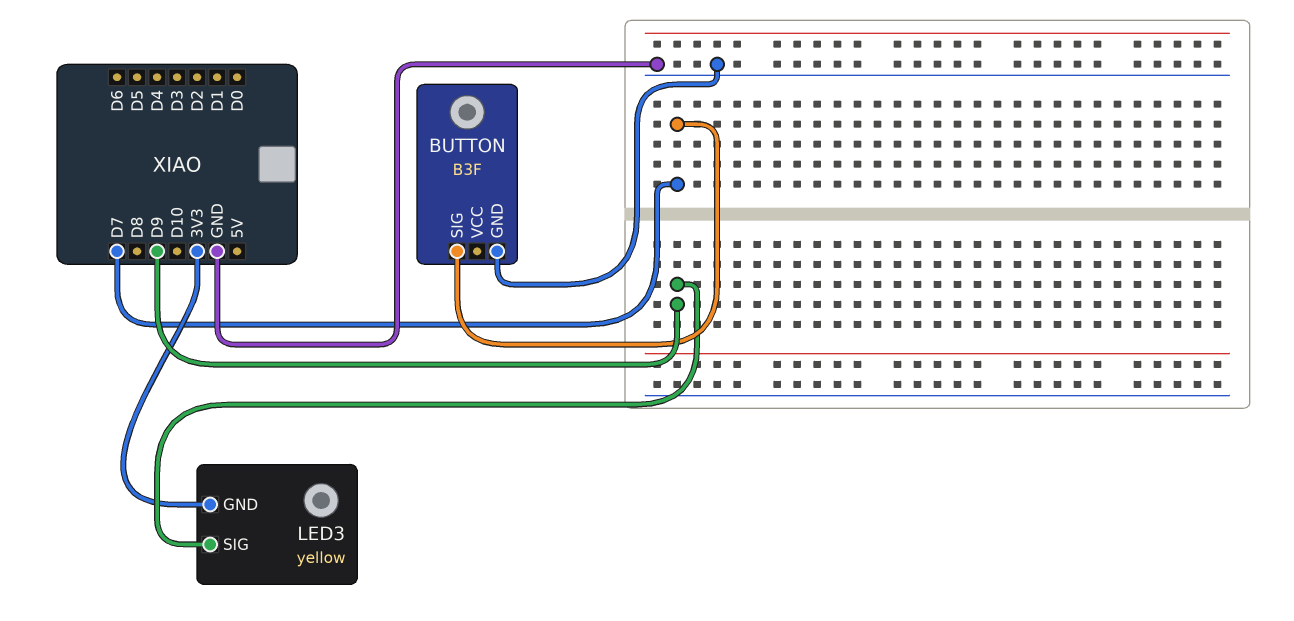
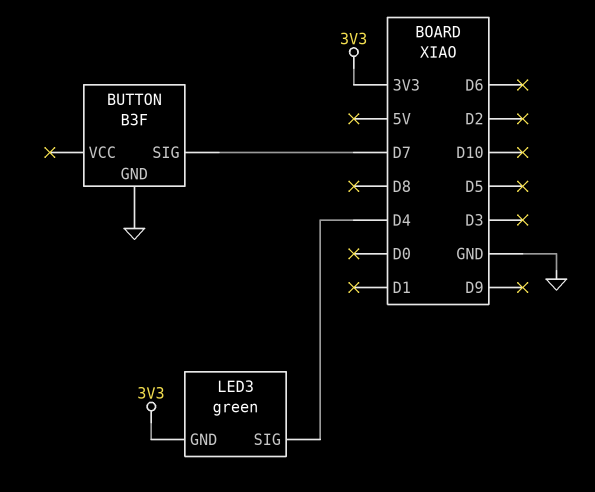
LED3: yellow -> green
LED3 pin SIG: D9 -> D4

